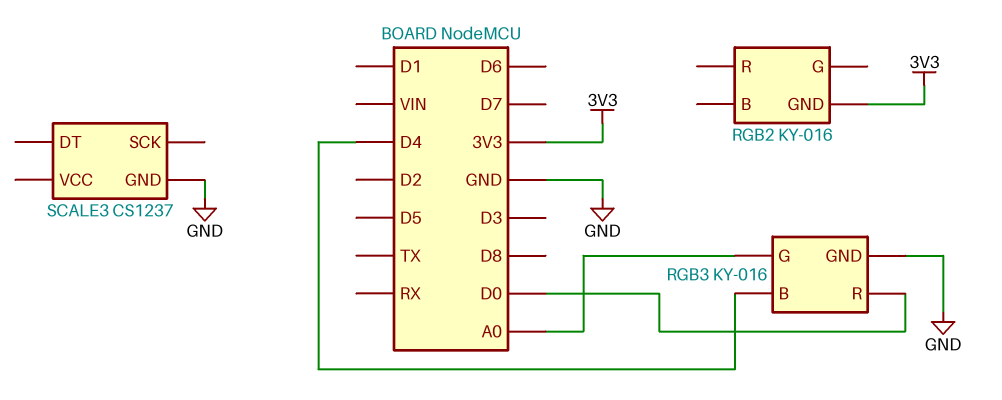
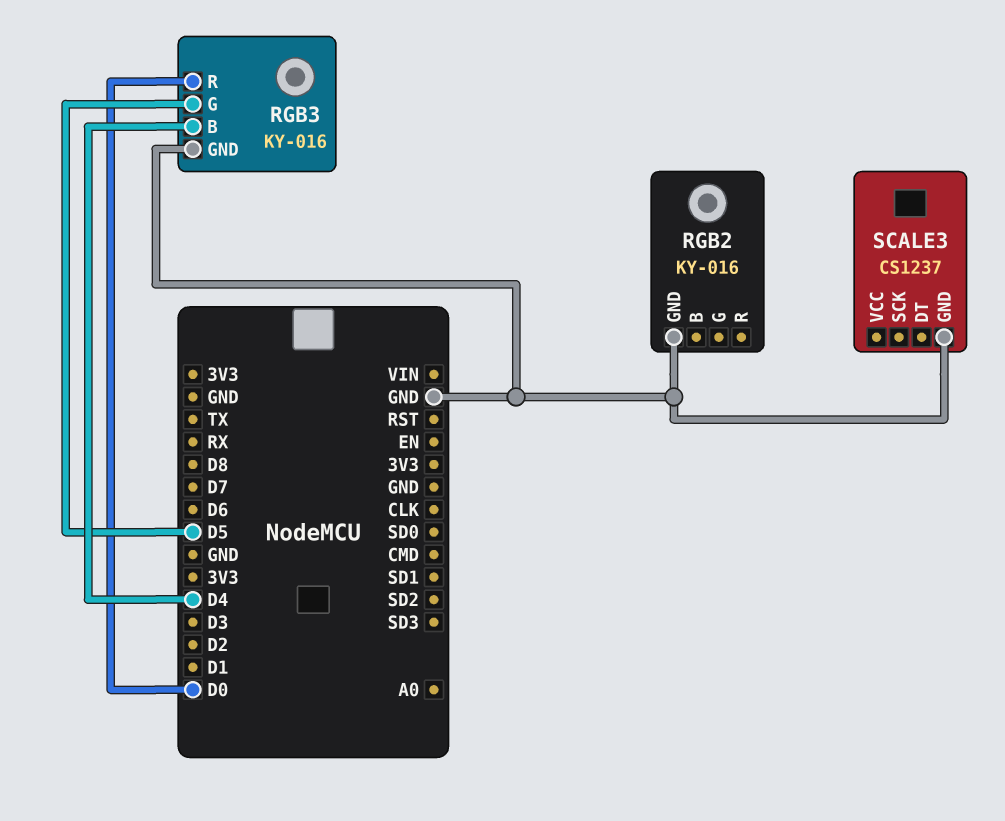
RGB2 pin GND: 3V3 -> GND
RGB3 pin G: A0 -> D5

